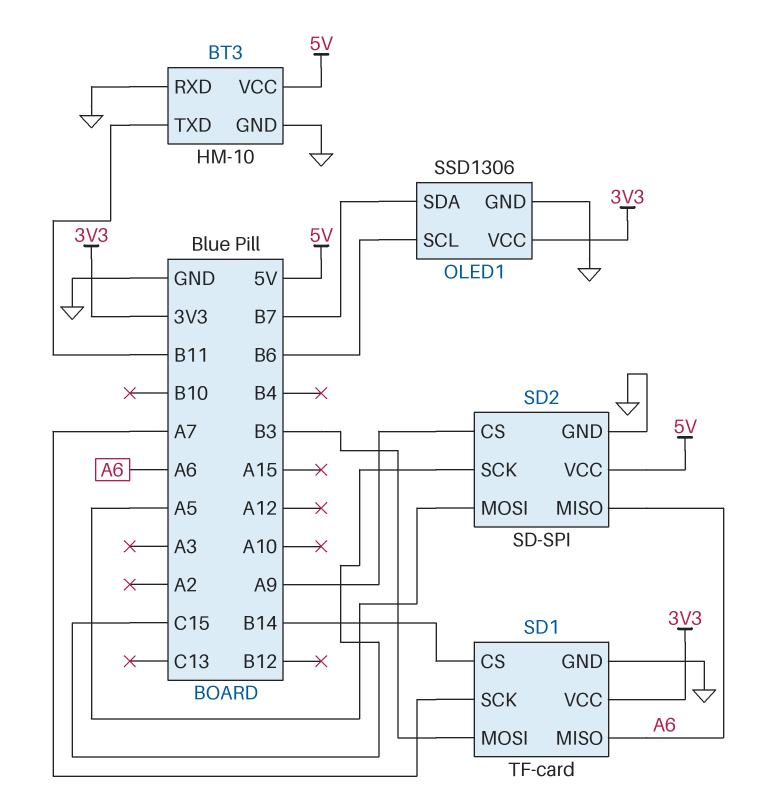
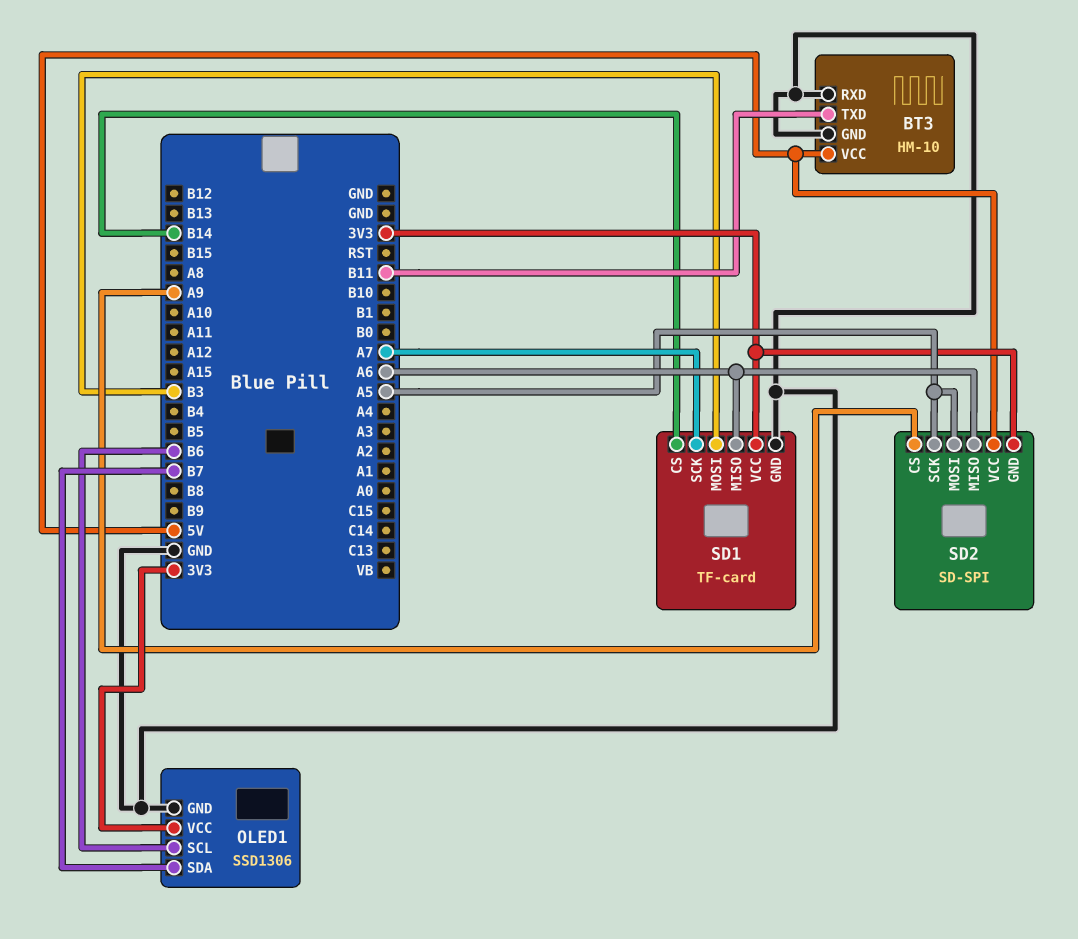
SD2 pin GND: GND -> 3V3
SD2 pin SCK: C15 -> A5

